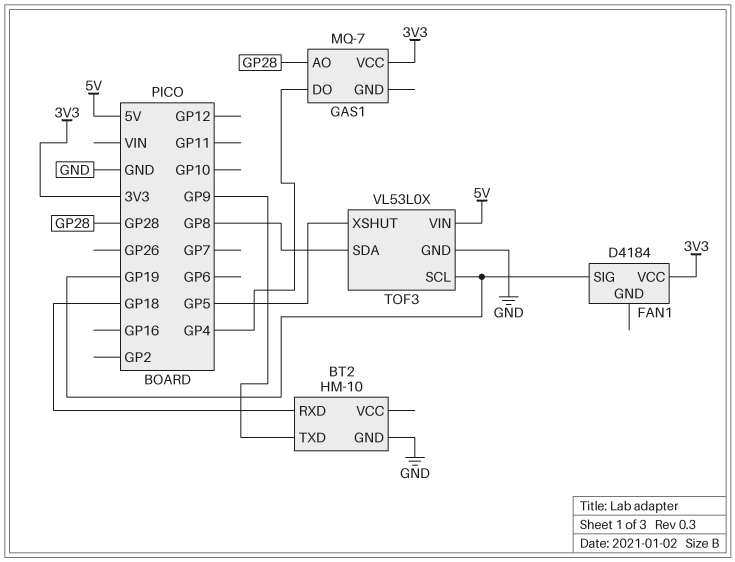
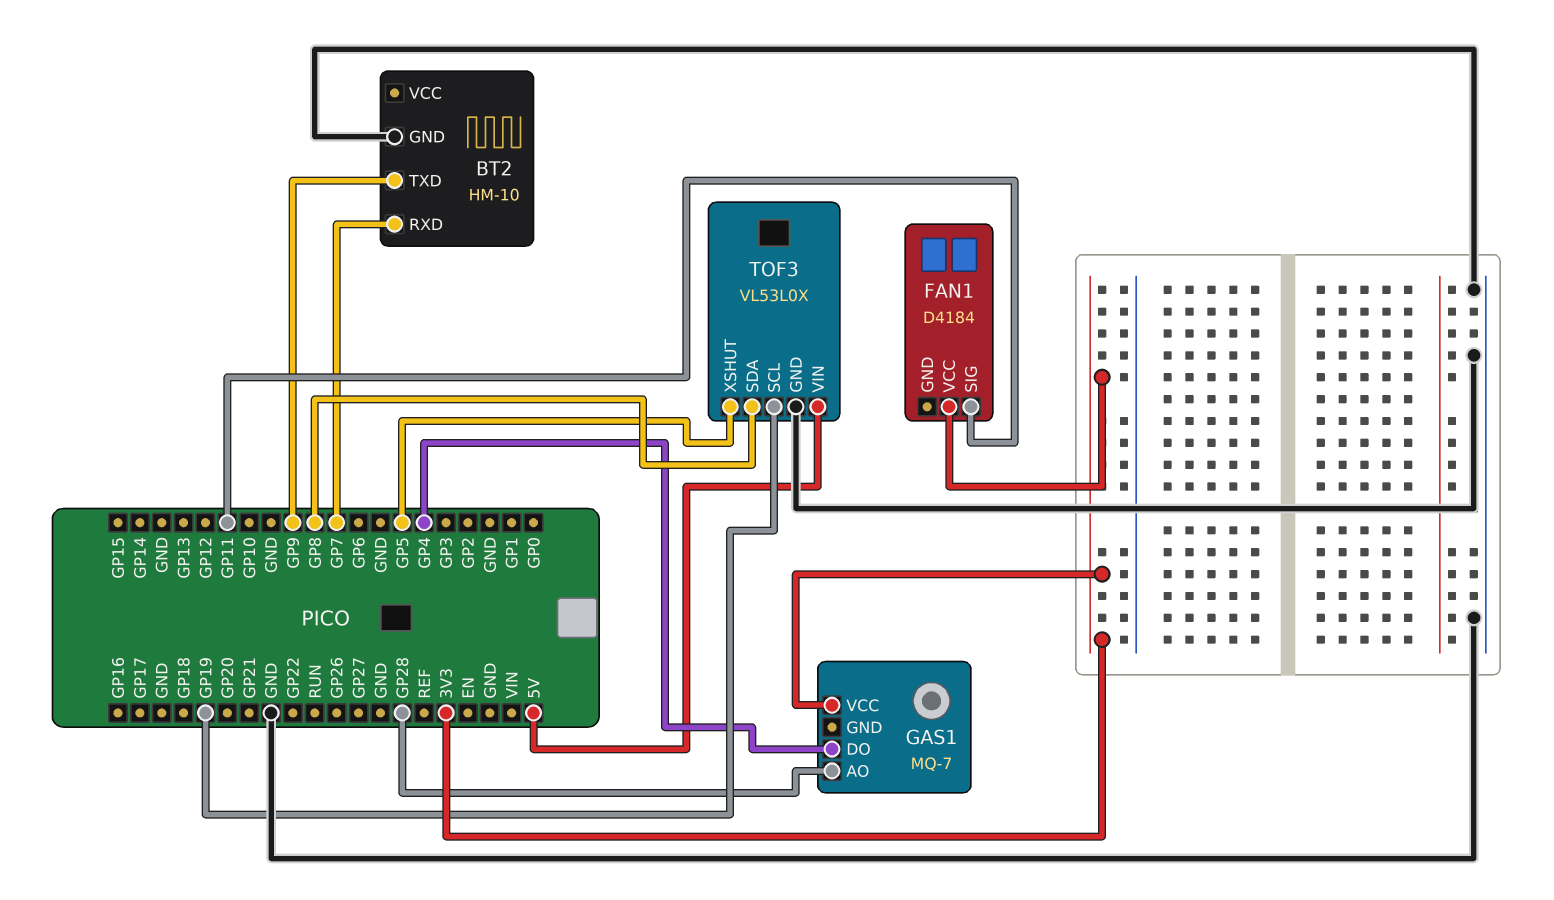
BT2 pin RXD: GP18 -> GP7
FAN1 pin SIG: GP19 -> GP11

